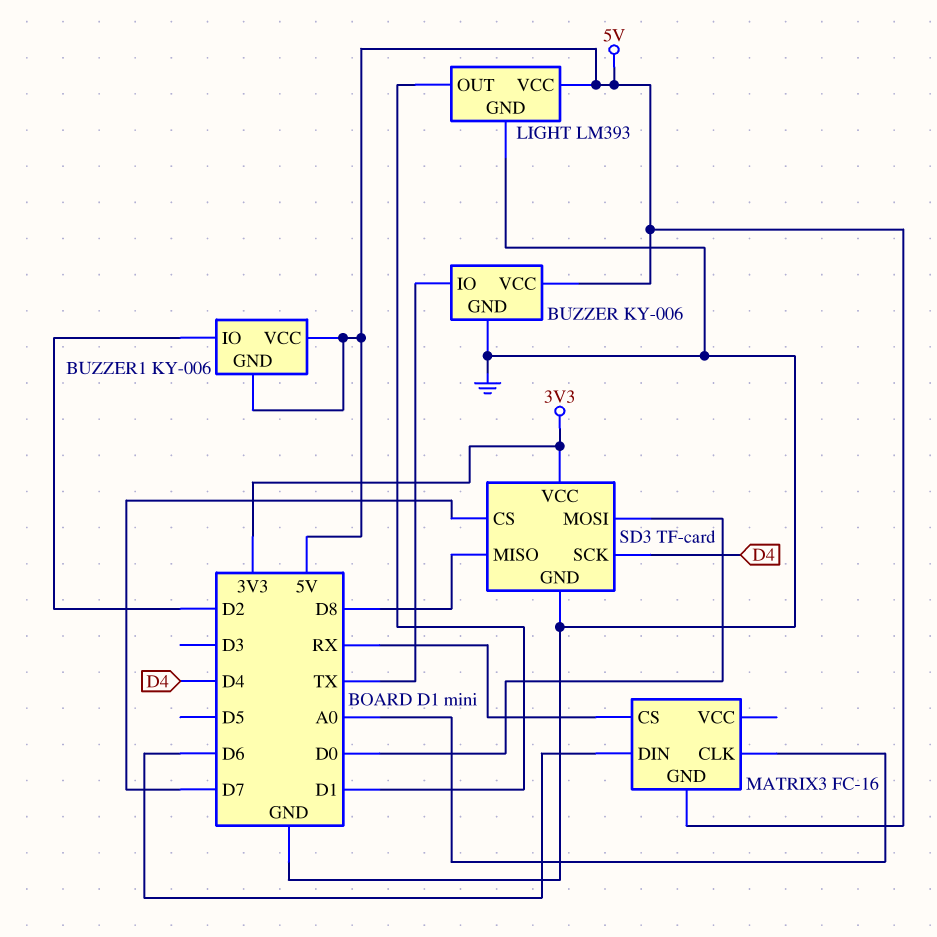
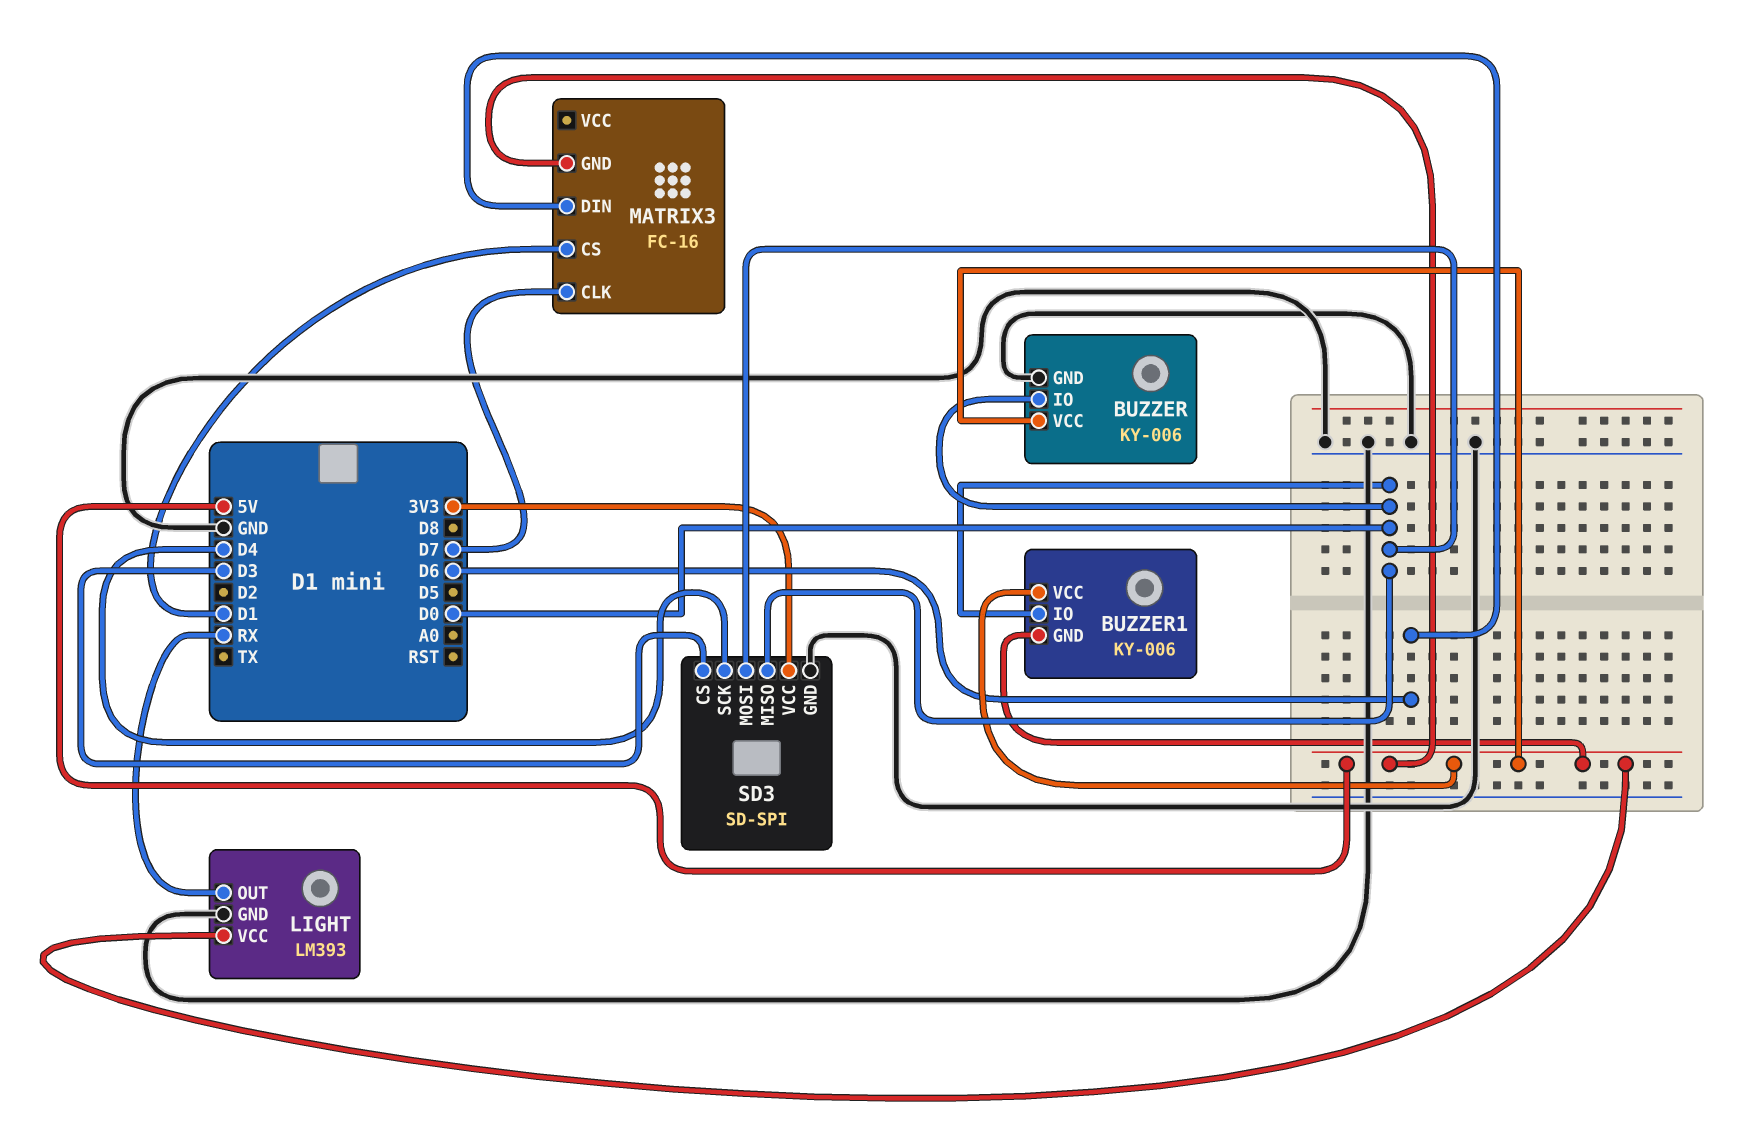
BUZZER pin IO: TX -> D0
BUZZER1 pin IO: D2 -> D0
LIGHT pin OUT: D1 -> RX
MATRIX3 pin CLK: A0 -> D7
MATRIX3 pin CS: RX -> D1
SD3: TF-card -> SD-SPI
SD3 pin CS: D7 -> D3
SD3 pin MISO: D8 -> D0

